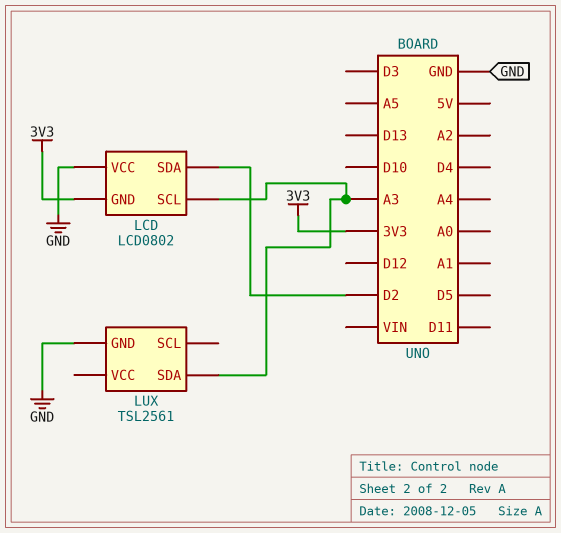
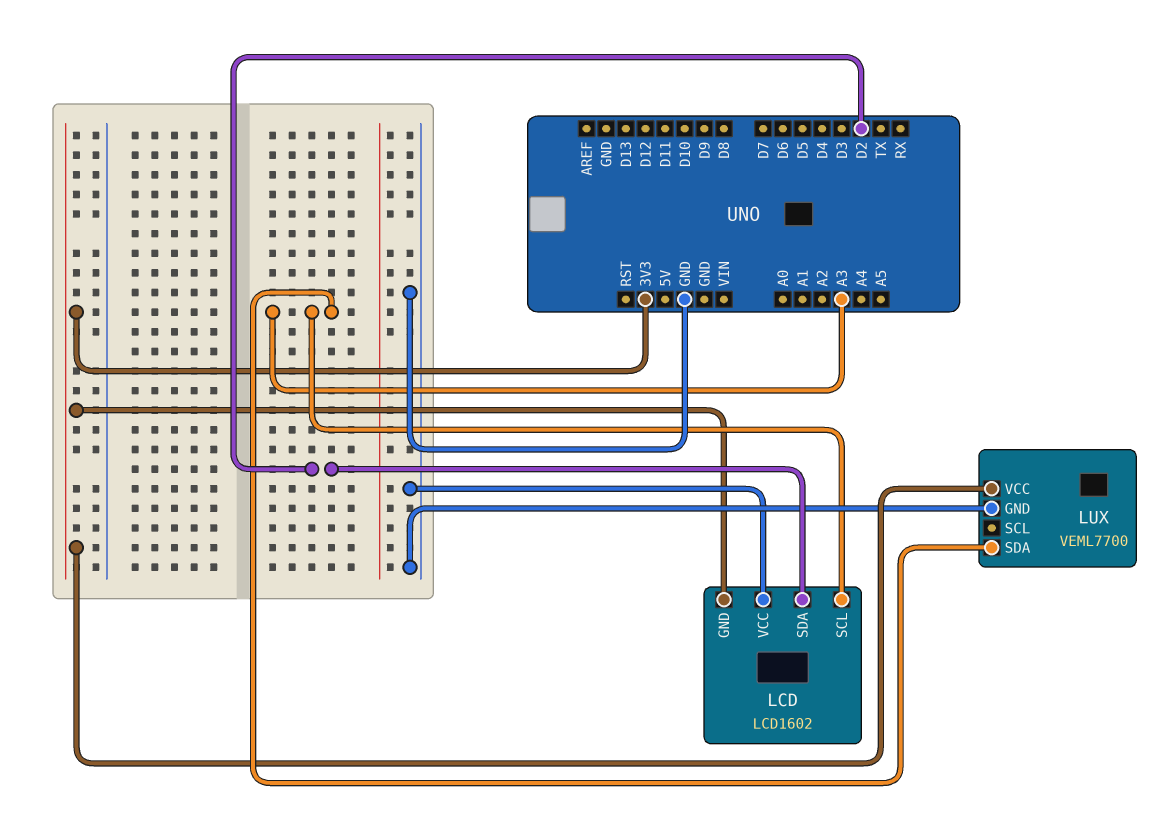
LCD: LCD0802 -> LCD1602
LUX: TSL2561 -> VEML7700
LUX pin VCC: none -> 3V3

